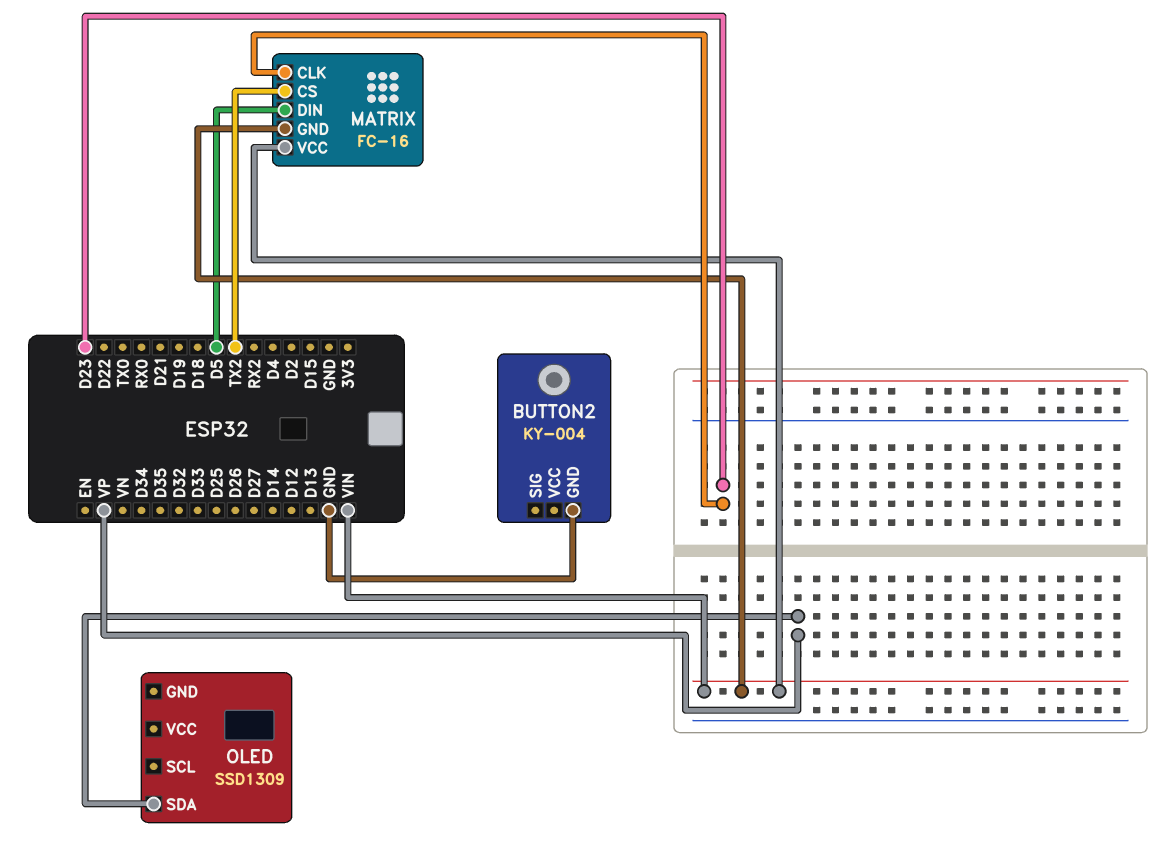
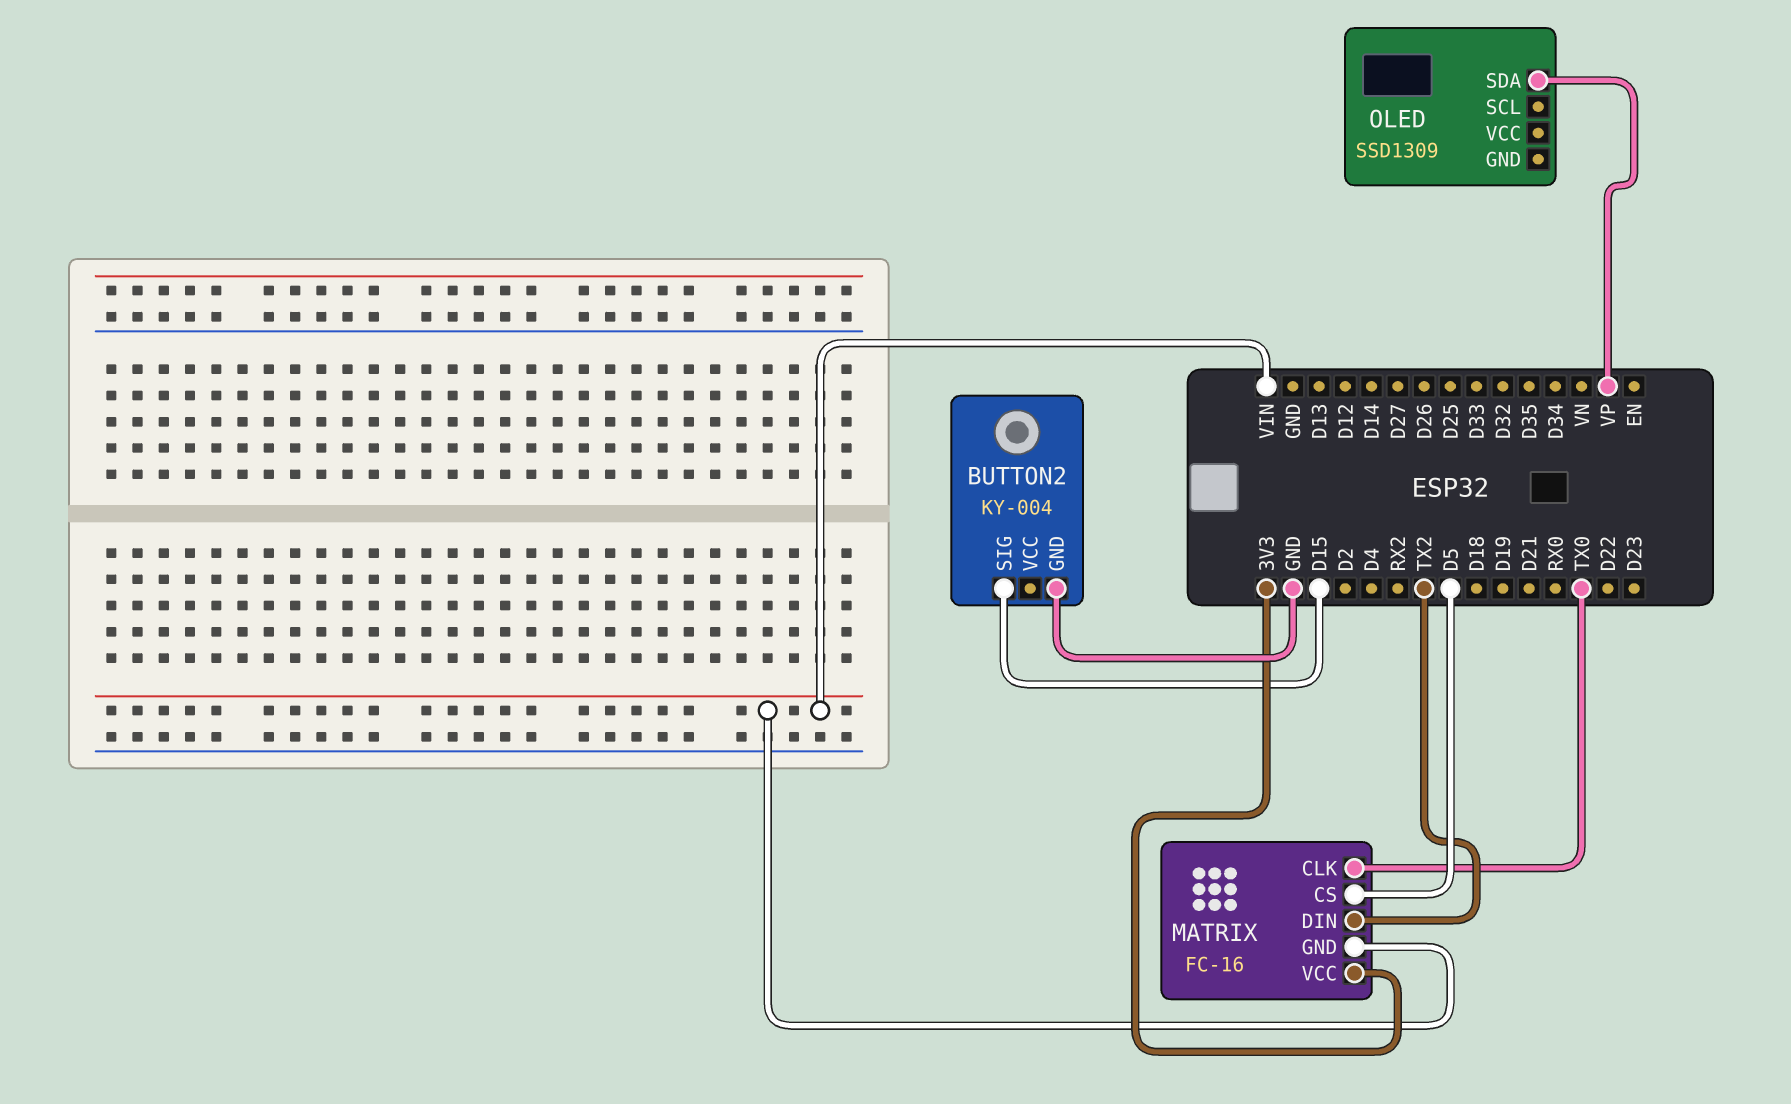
BUTTON2 pin SIG: none -> D15
MATRIX pin CLK: D23 -> TX0
MATRIX pin CS: TX2 -> D5
MATRIX pin DIN: D5 -> TX2
MATRIX pin VCC: VIN -> 3V3

